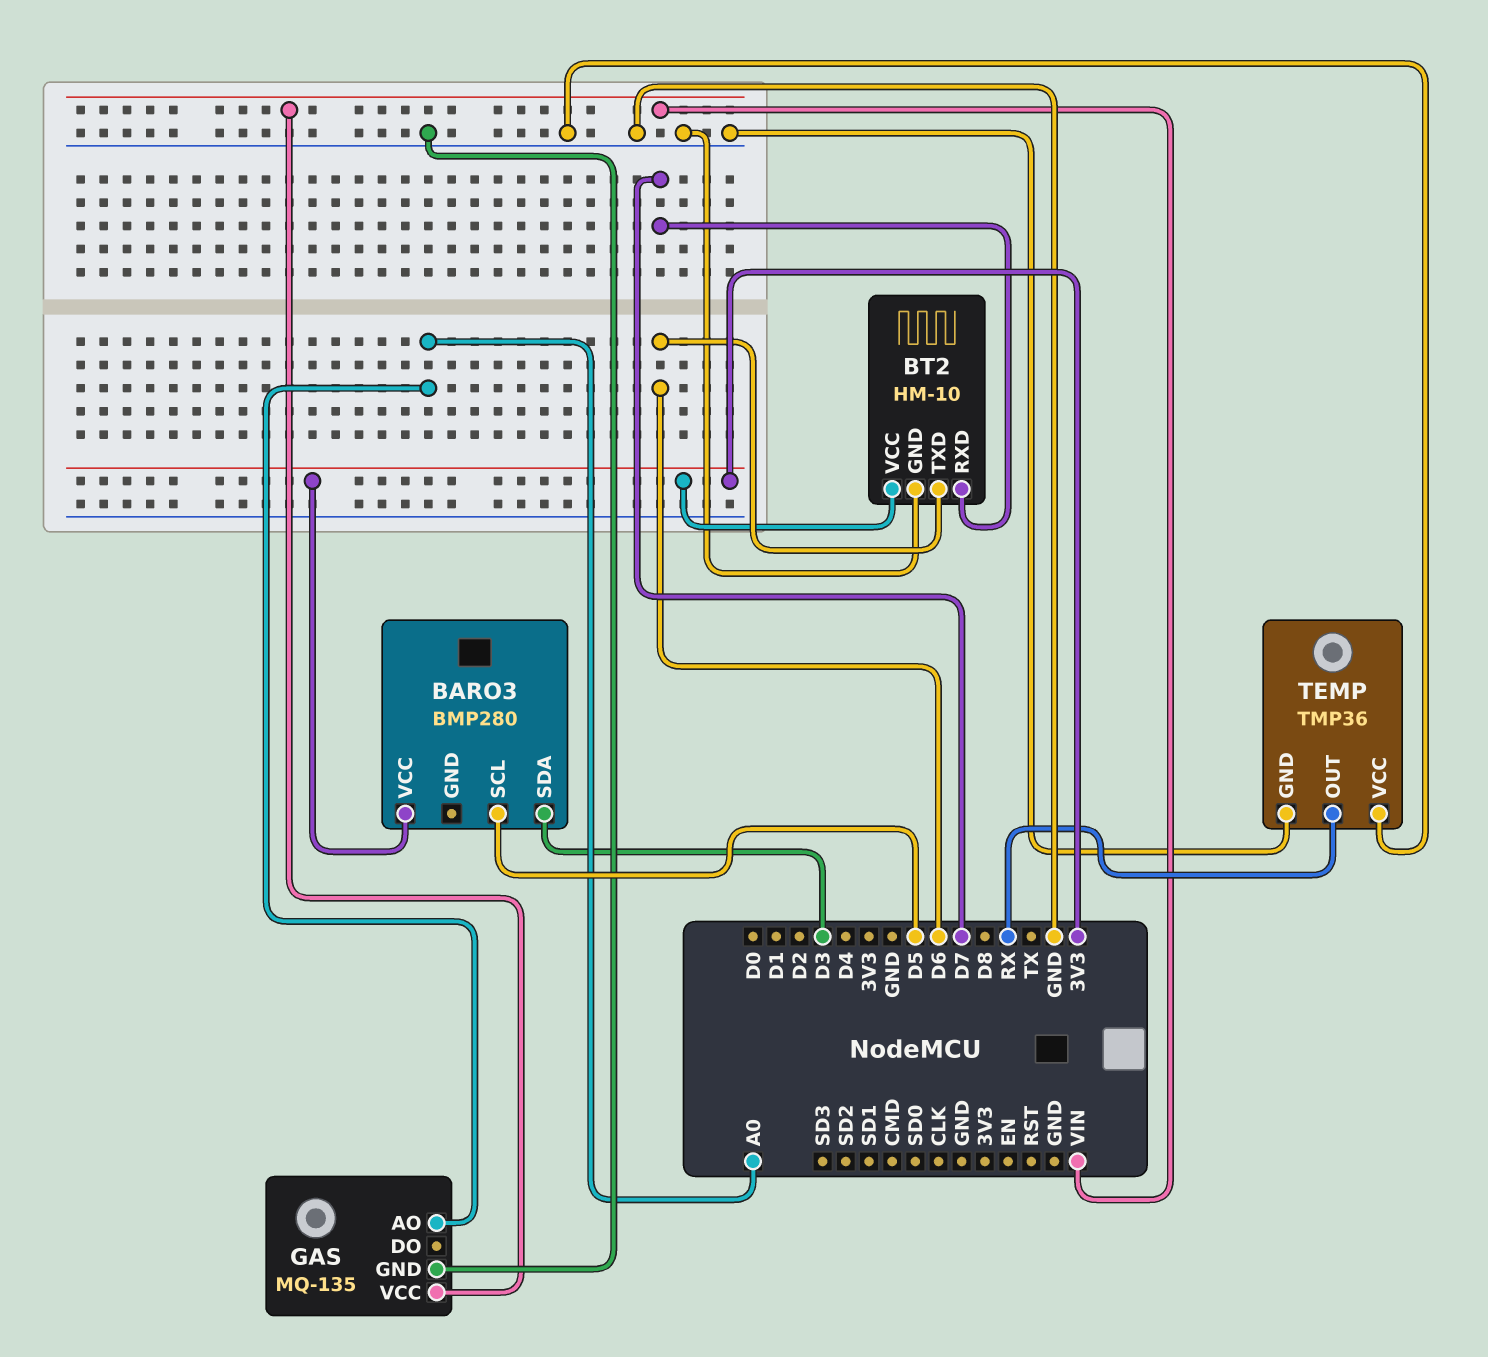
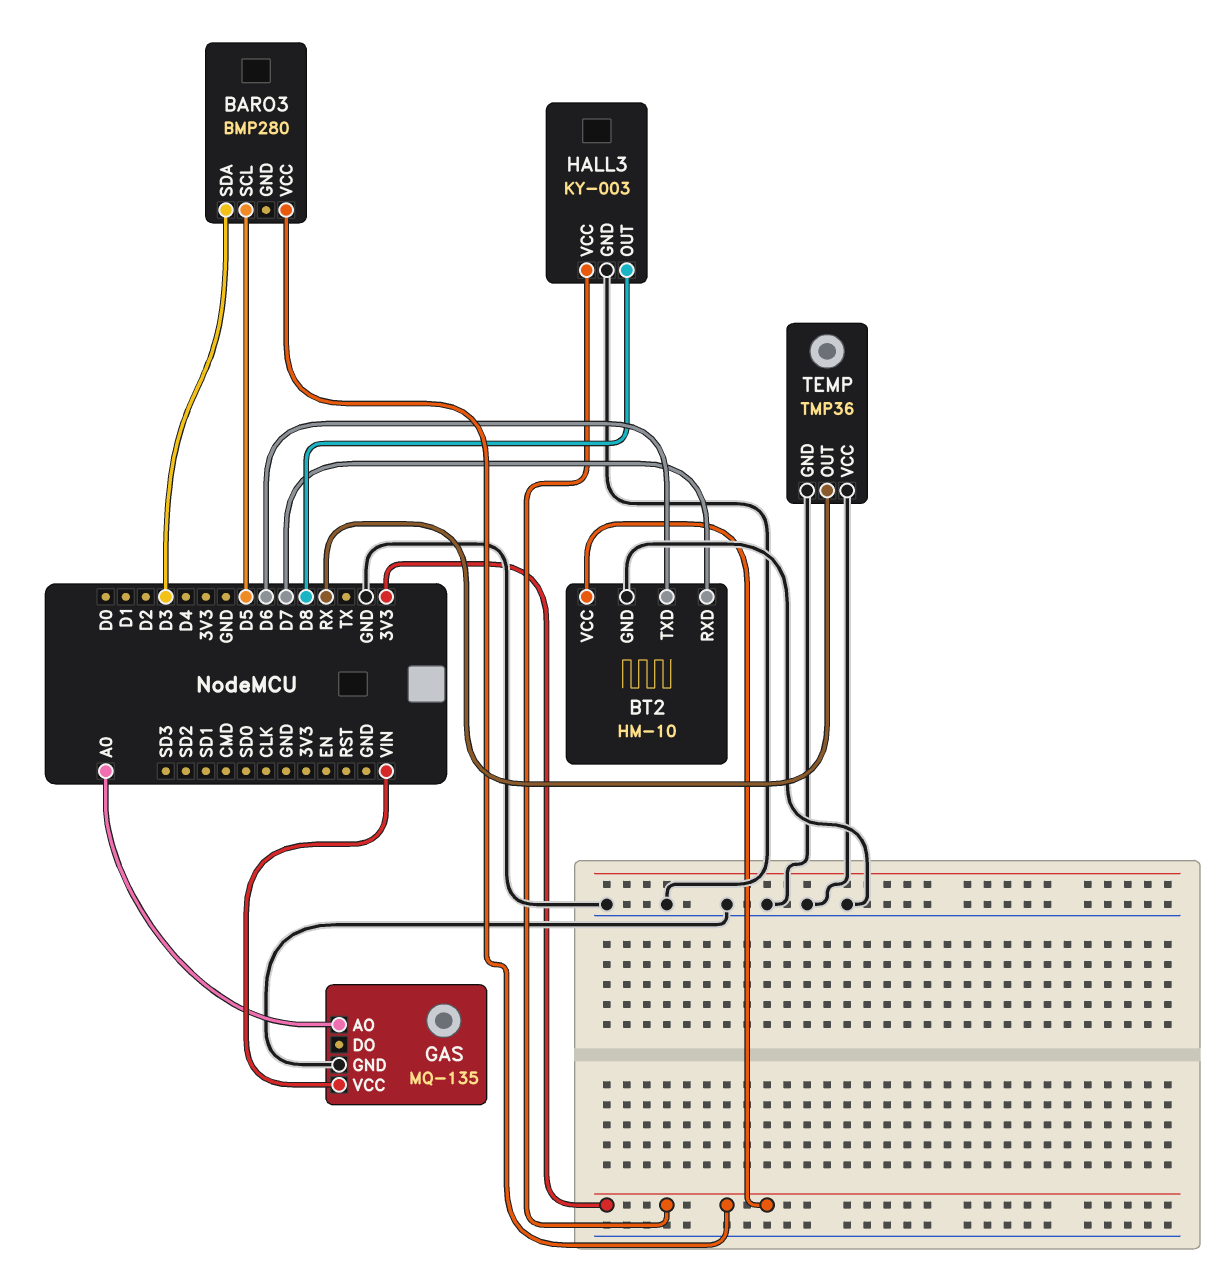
HALL3: none -> KY-003
HALL3 pin GND: none -> GND
HALL3 pin OUT: none -> D8
HALL3 pin VCC: none -> 3V3

